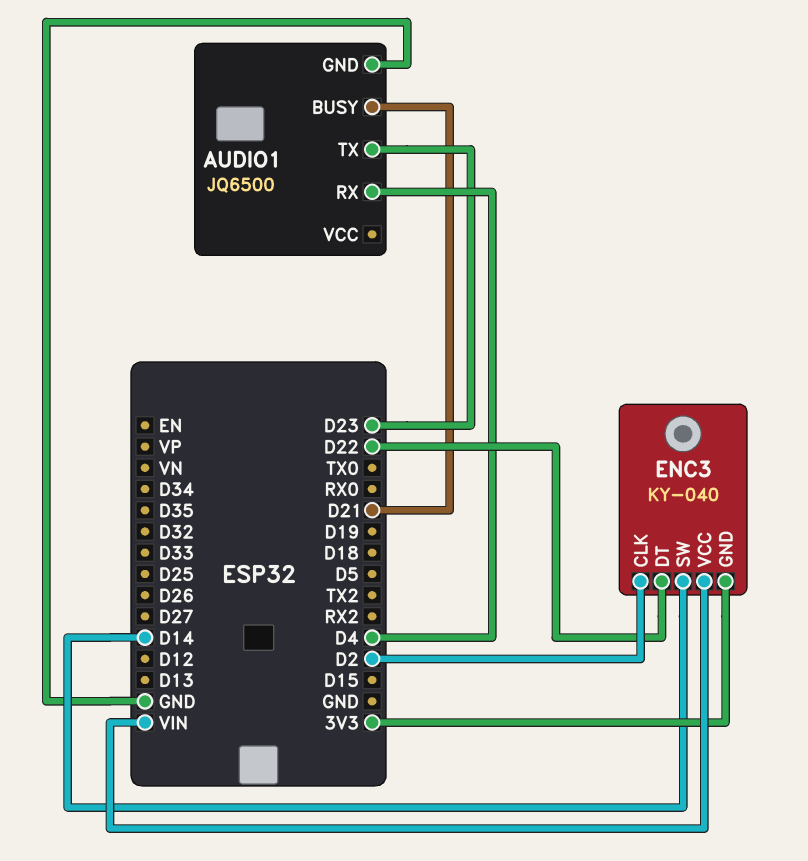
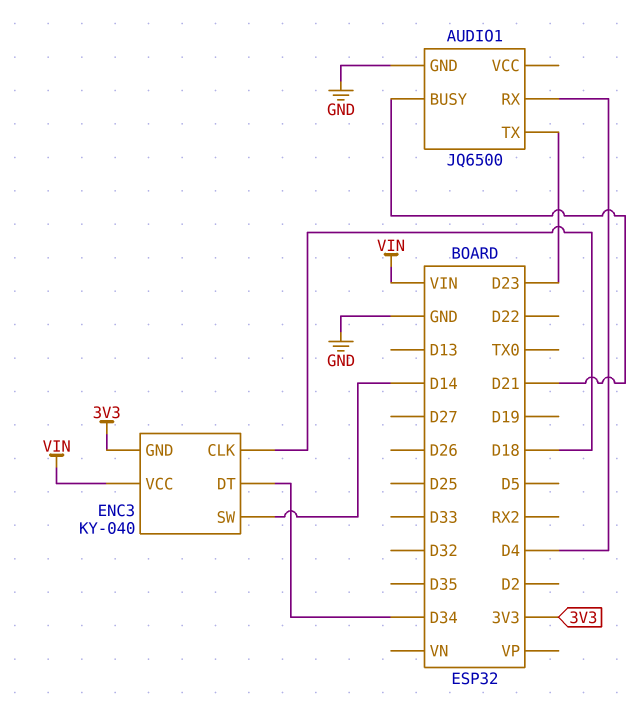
ENC3 pin CLK: D2 -> D18
ENC3 pin DT: D22 -> D34

